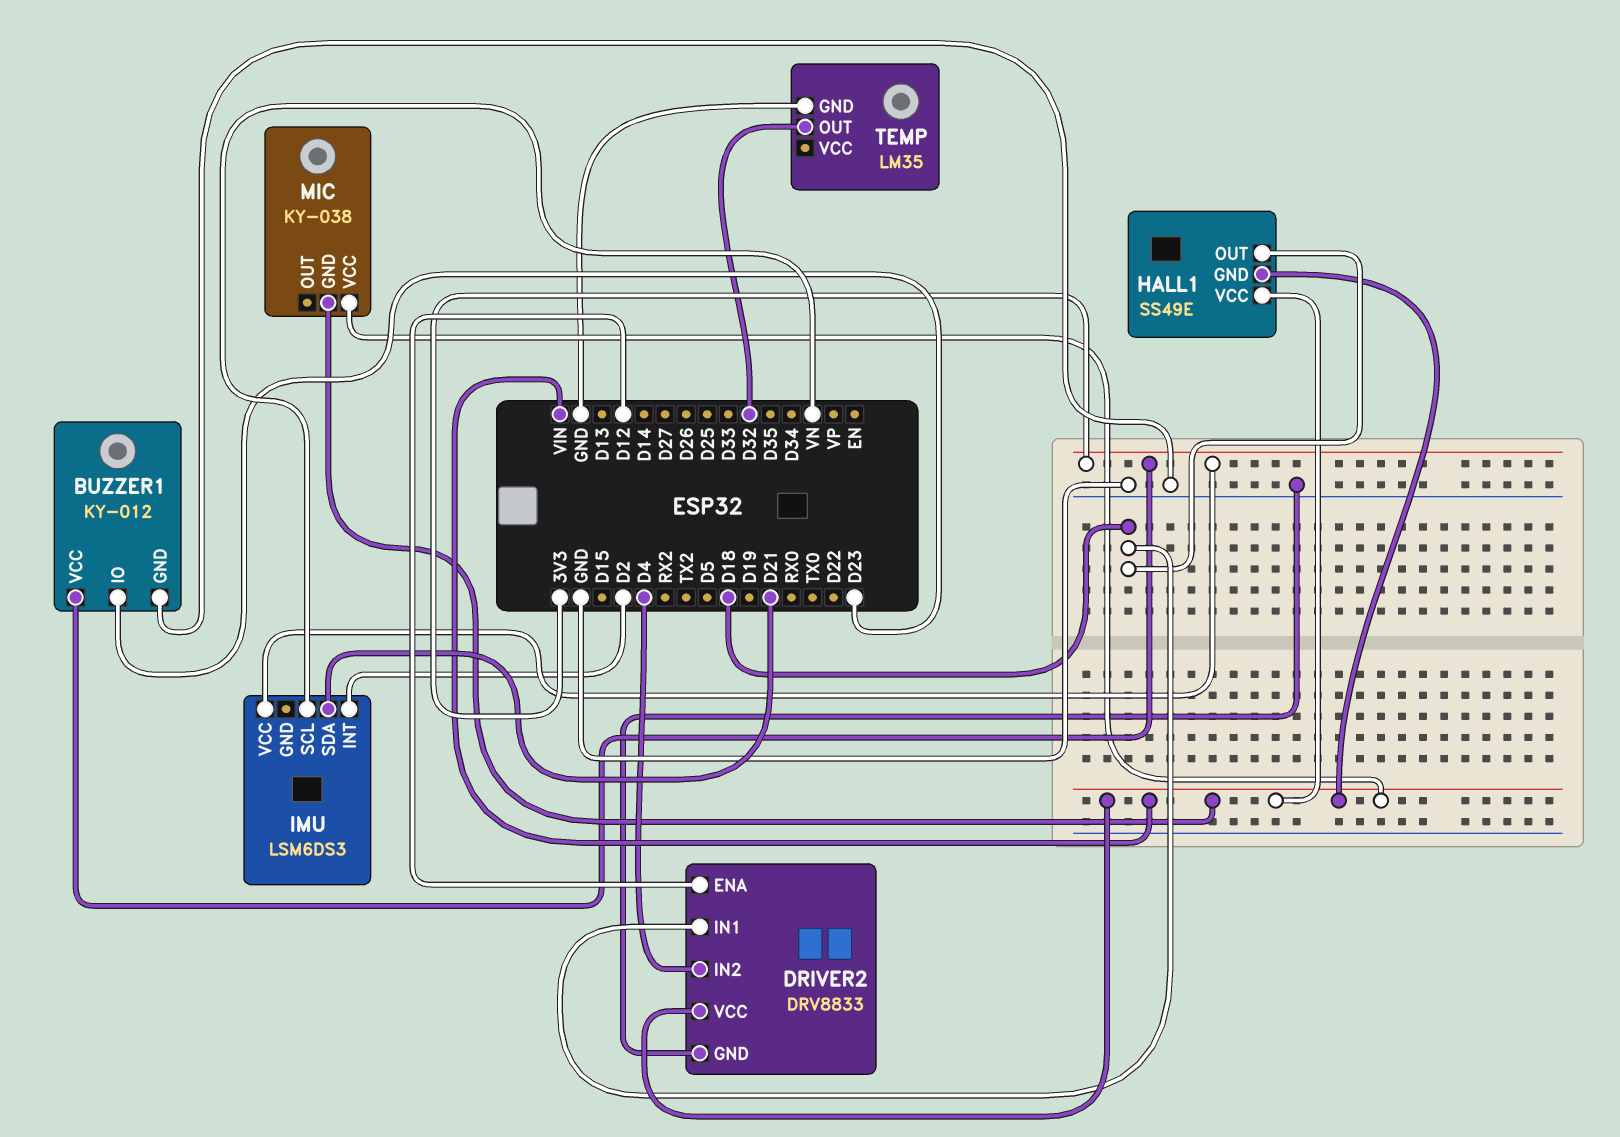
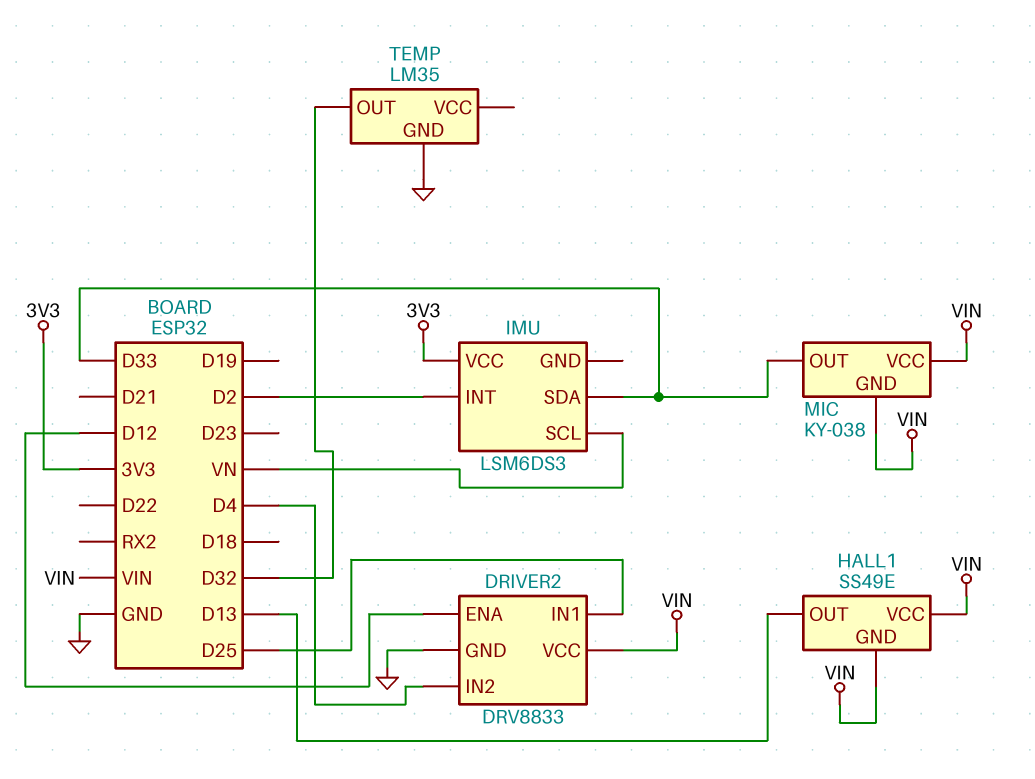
BUZZER1: KY-012 -> none
BUZZER1 pin GND: GND -> none
BUZZER1 pin IO: D23 -> none
BUZZER1 pin VCC: 3V3 -> none
DRIVER2 pin IN1: D18 -> D25
HALL1 pin OUT: D18 -> D13
IMU pin SDA: D21 -> D33
MIC pin OUT: none -> D33

